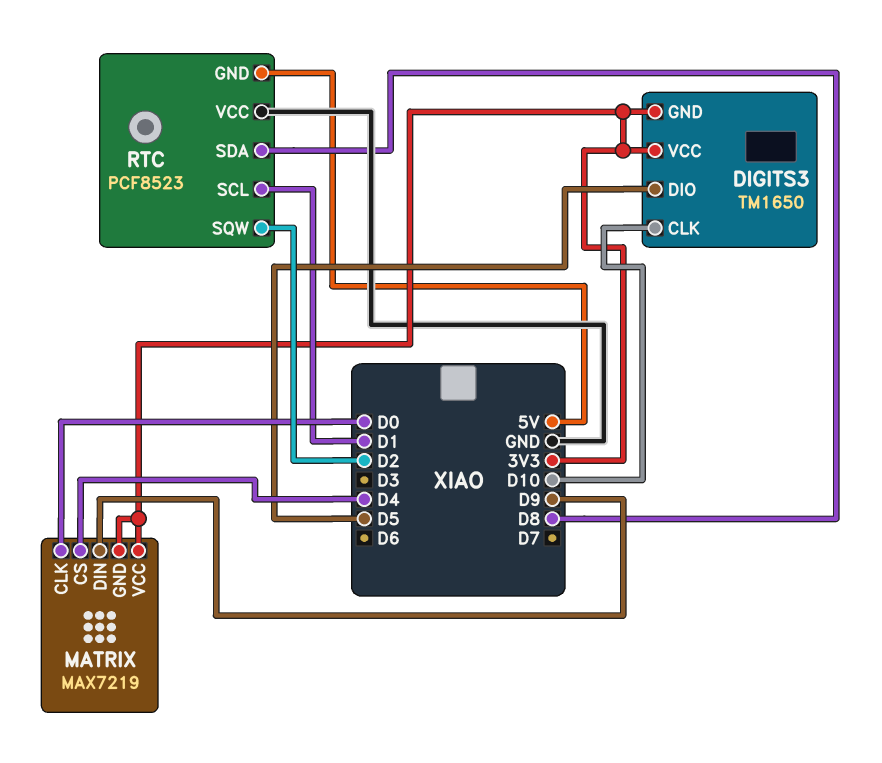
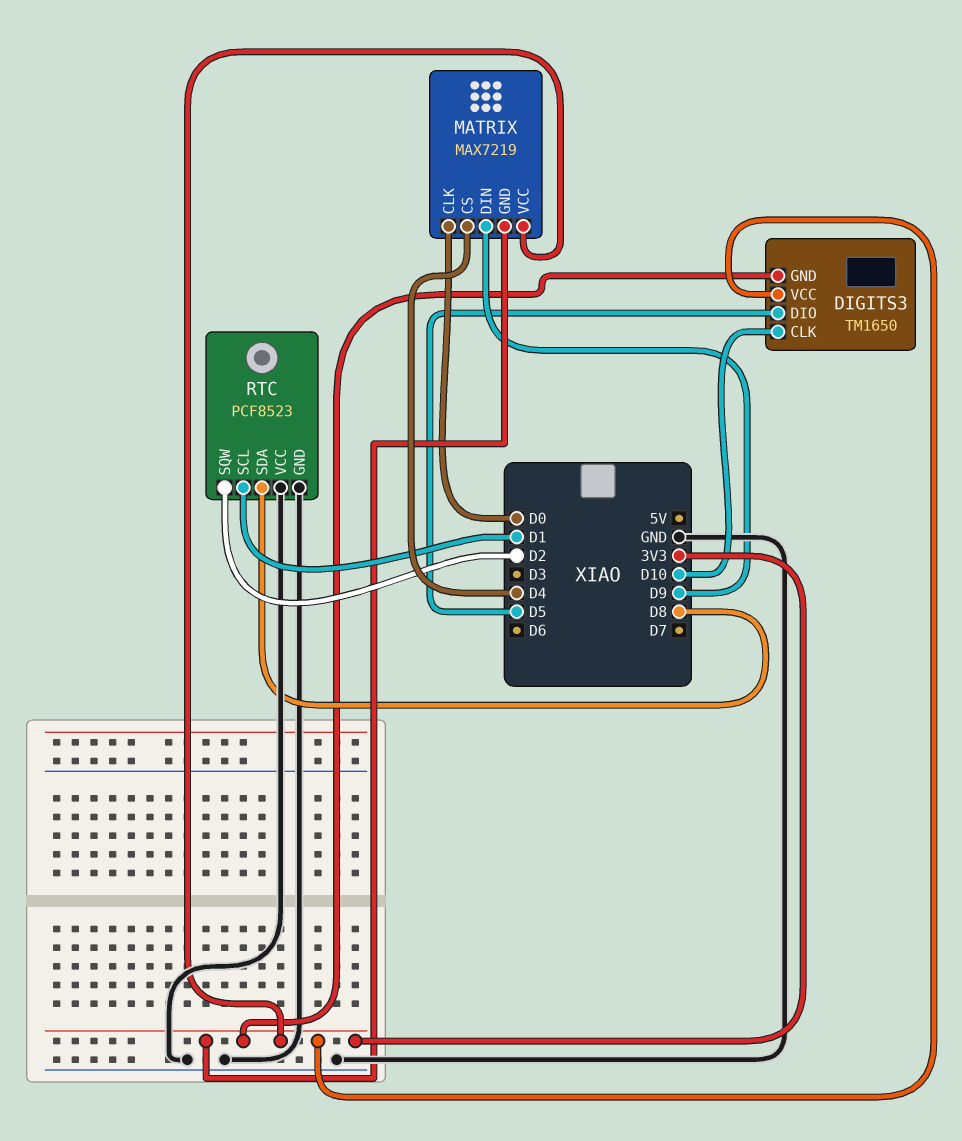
RTC pin GND: 5V -> GND

